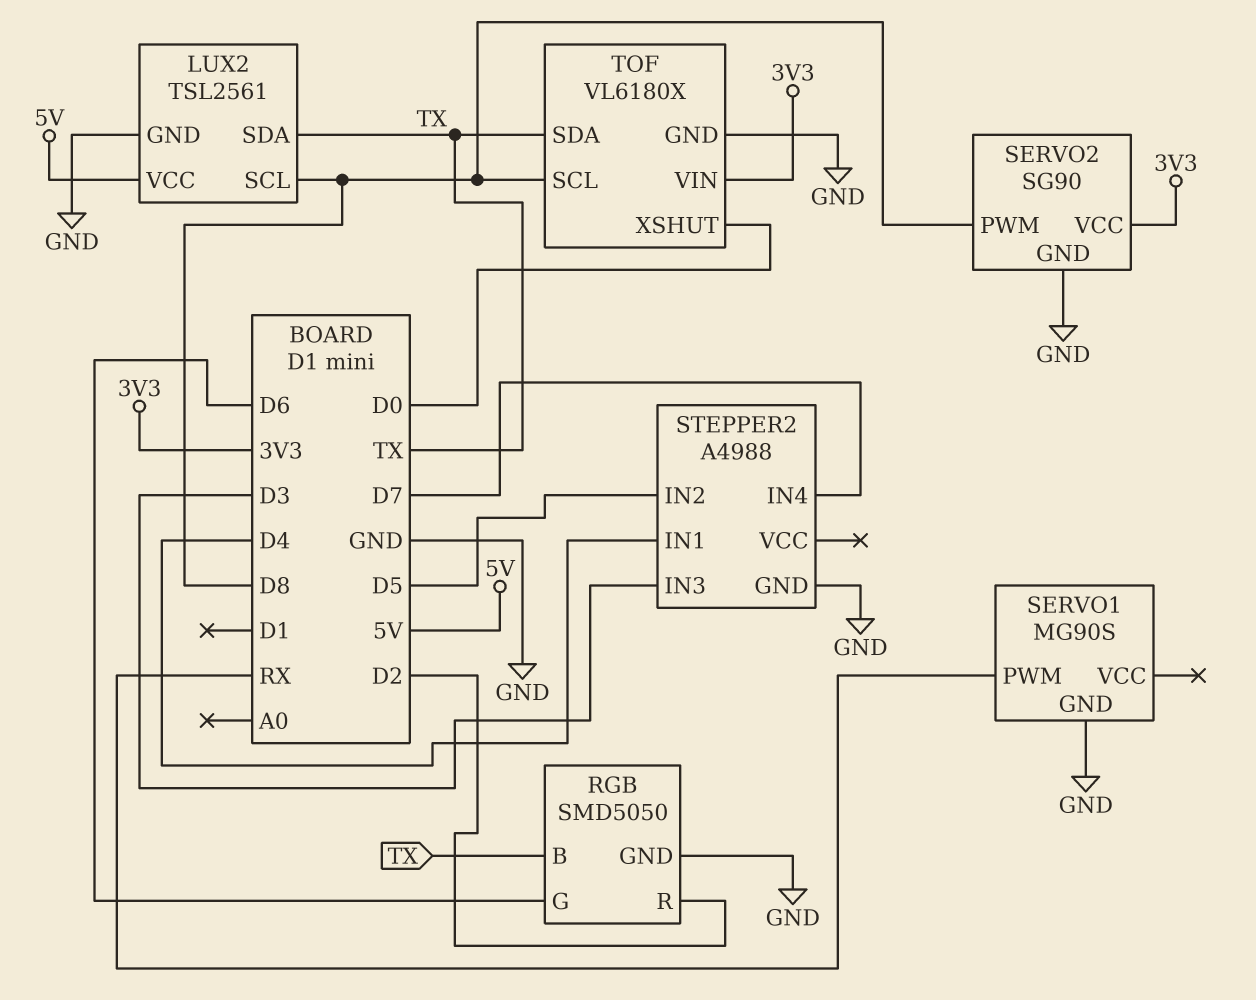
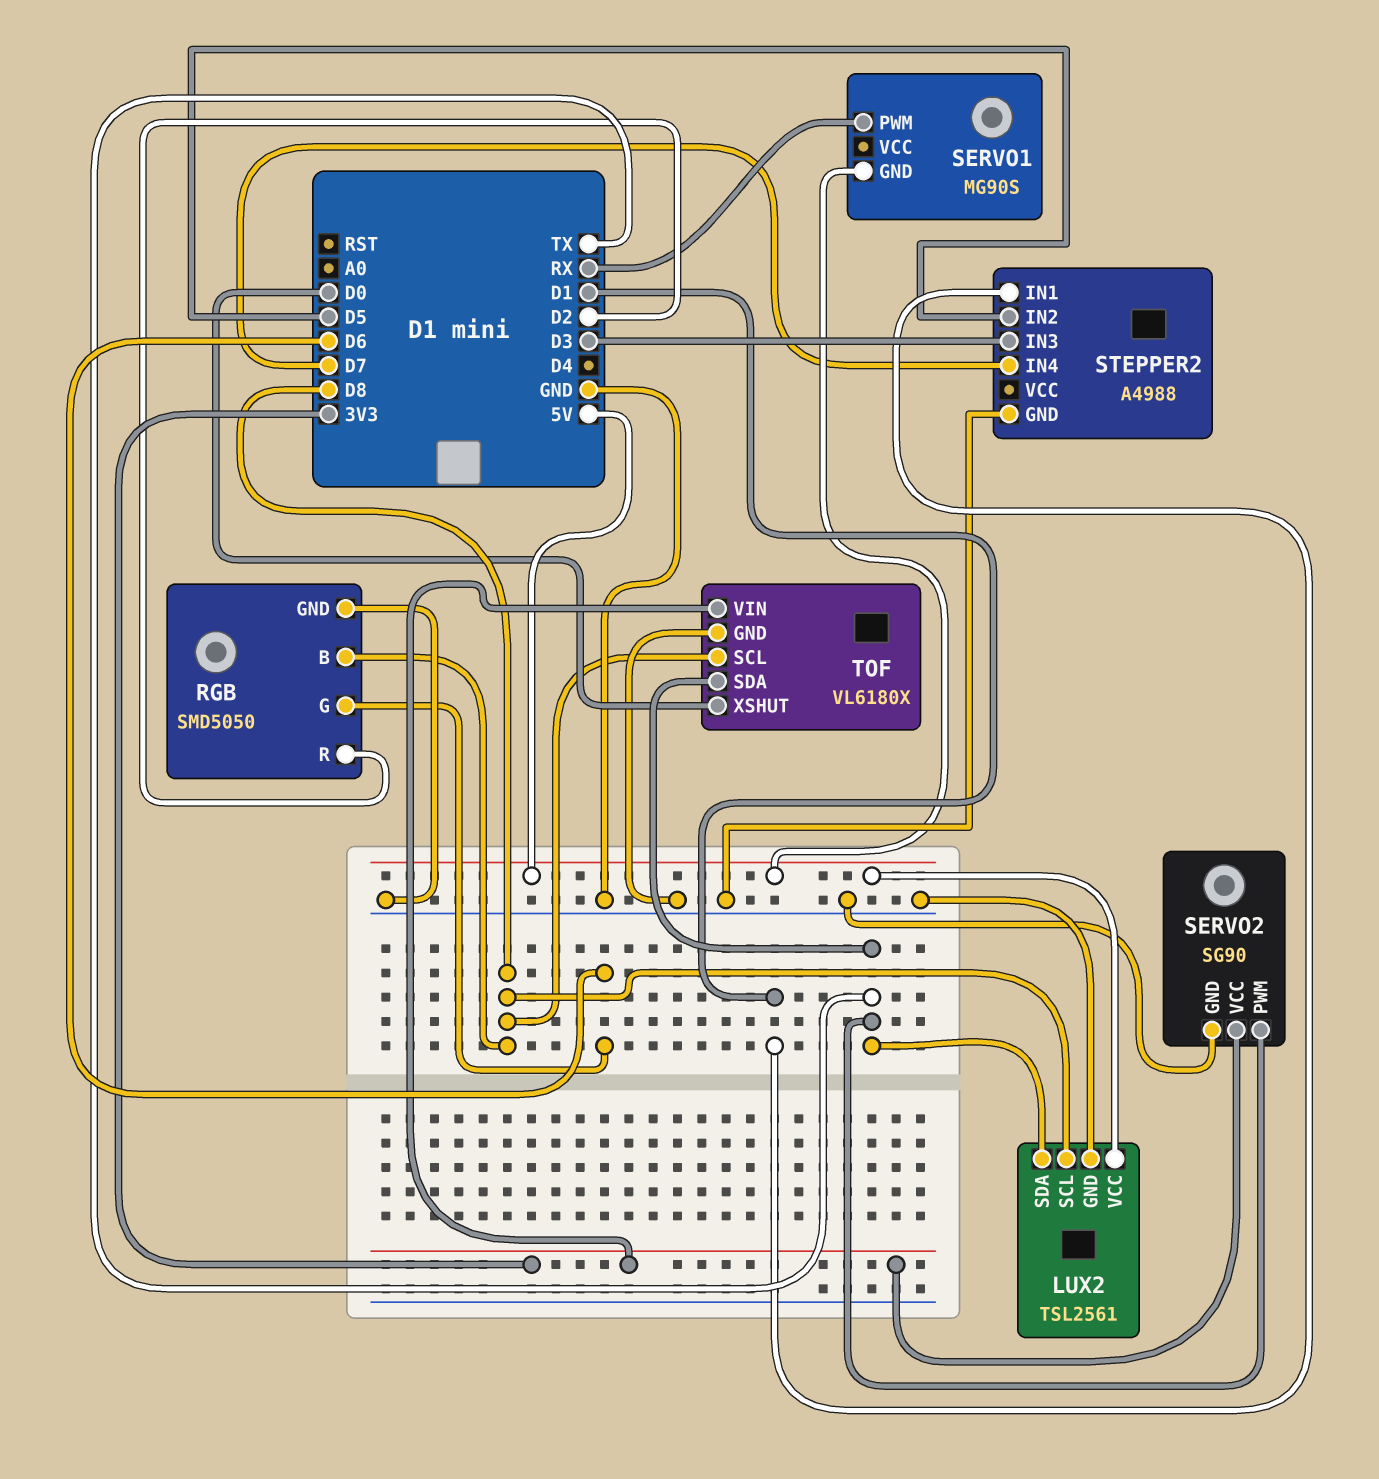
RGB pin B: TX -> D8
SERVO1 pin GND: GND -> 5V
SERVO2 pin PWM: D8 -> TX
STEPPER2 pin IN1: D4 -> D1

